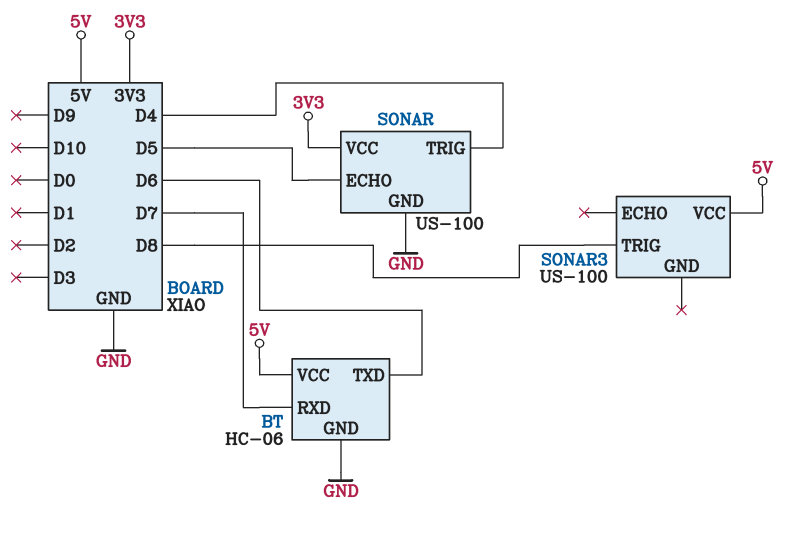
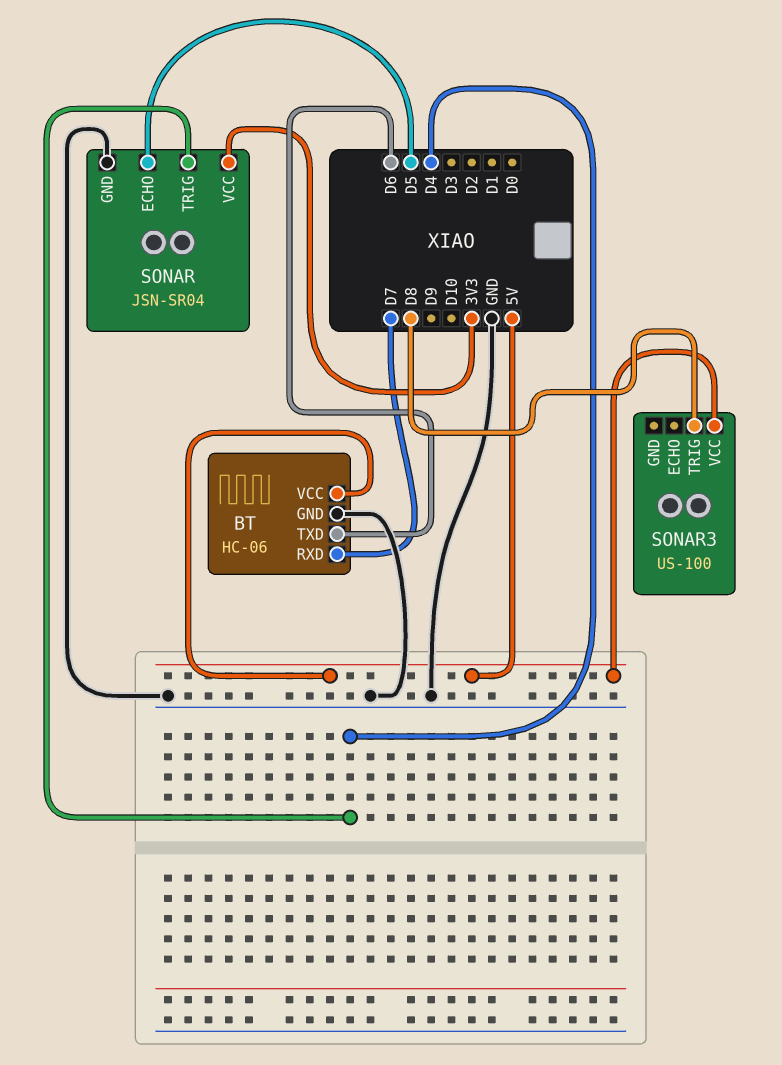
SONAR: US-100 -> JSN-SR04

